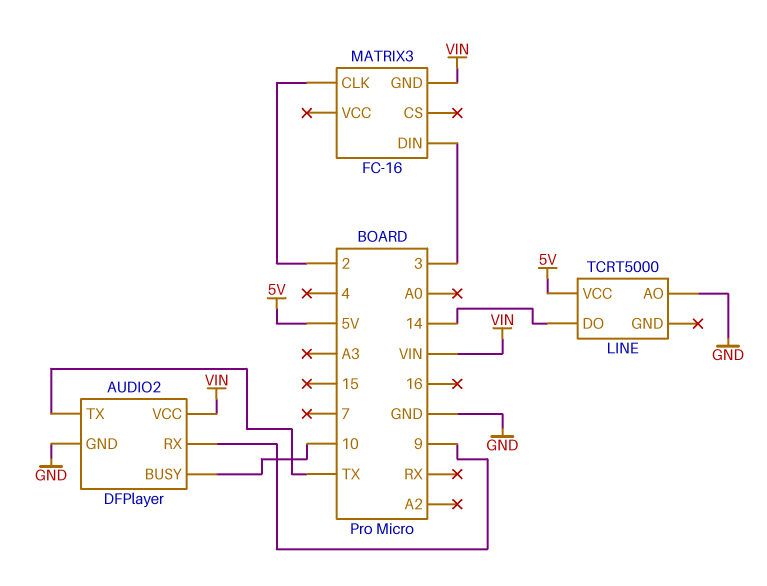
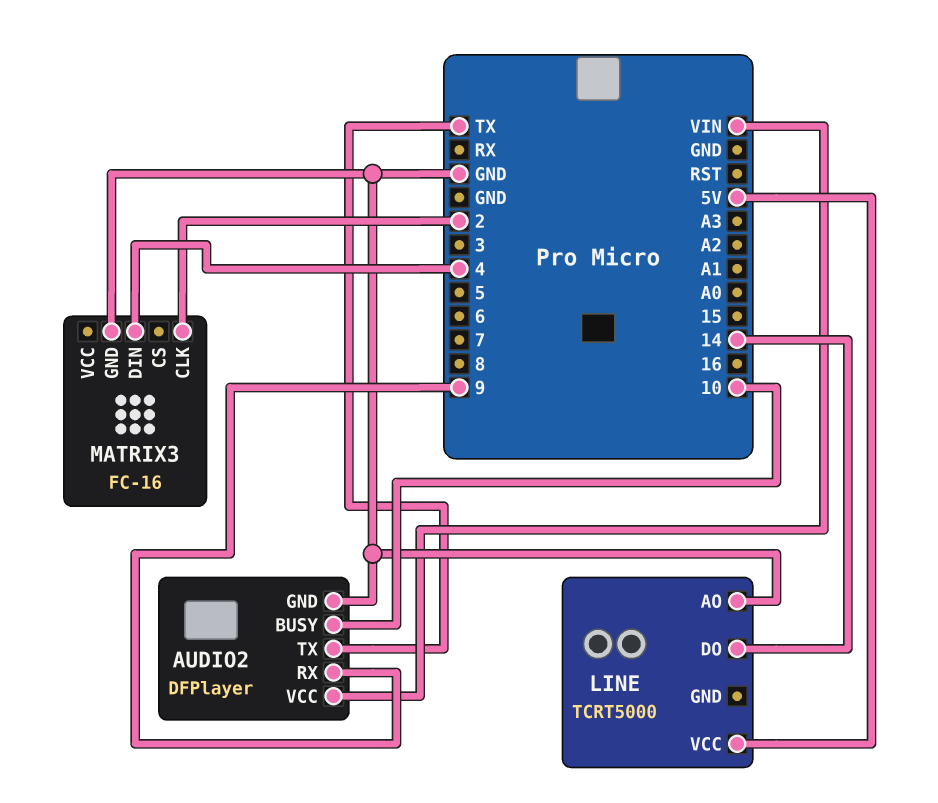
MATRIX3 pin DIN: 3 -> 4
MATRIX3 pin GND: VIN -> GND

